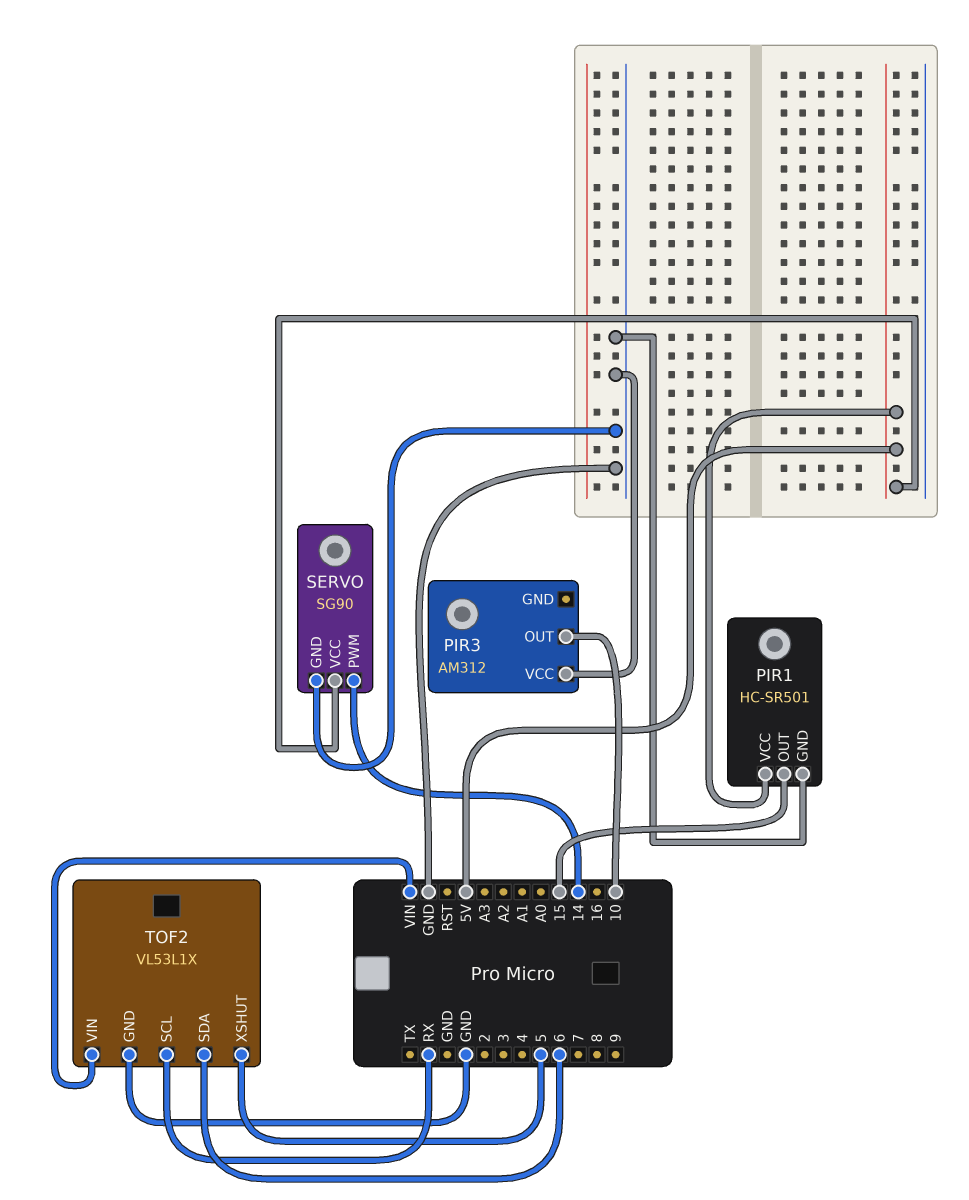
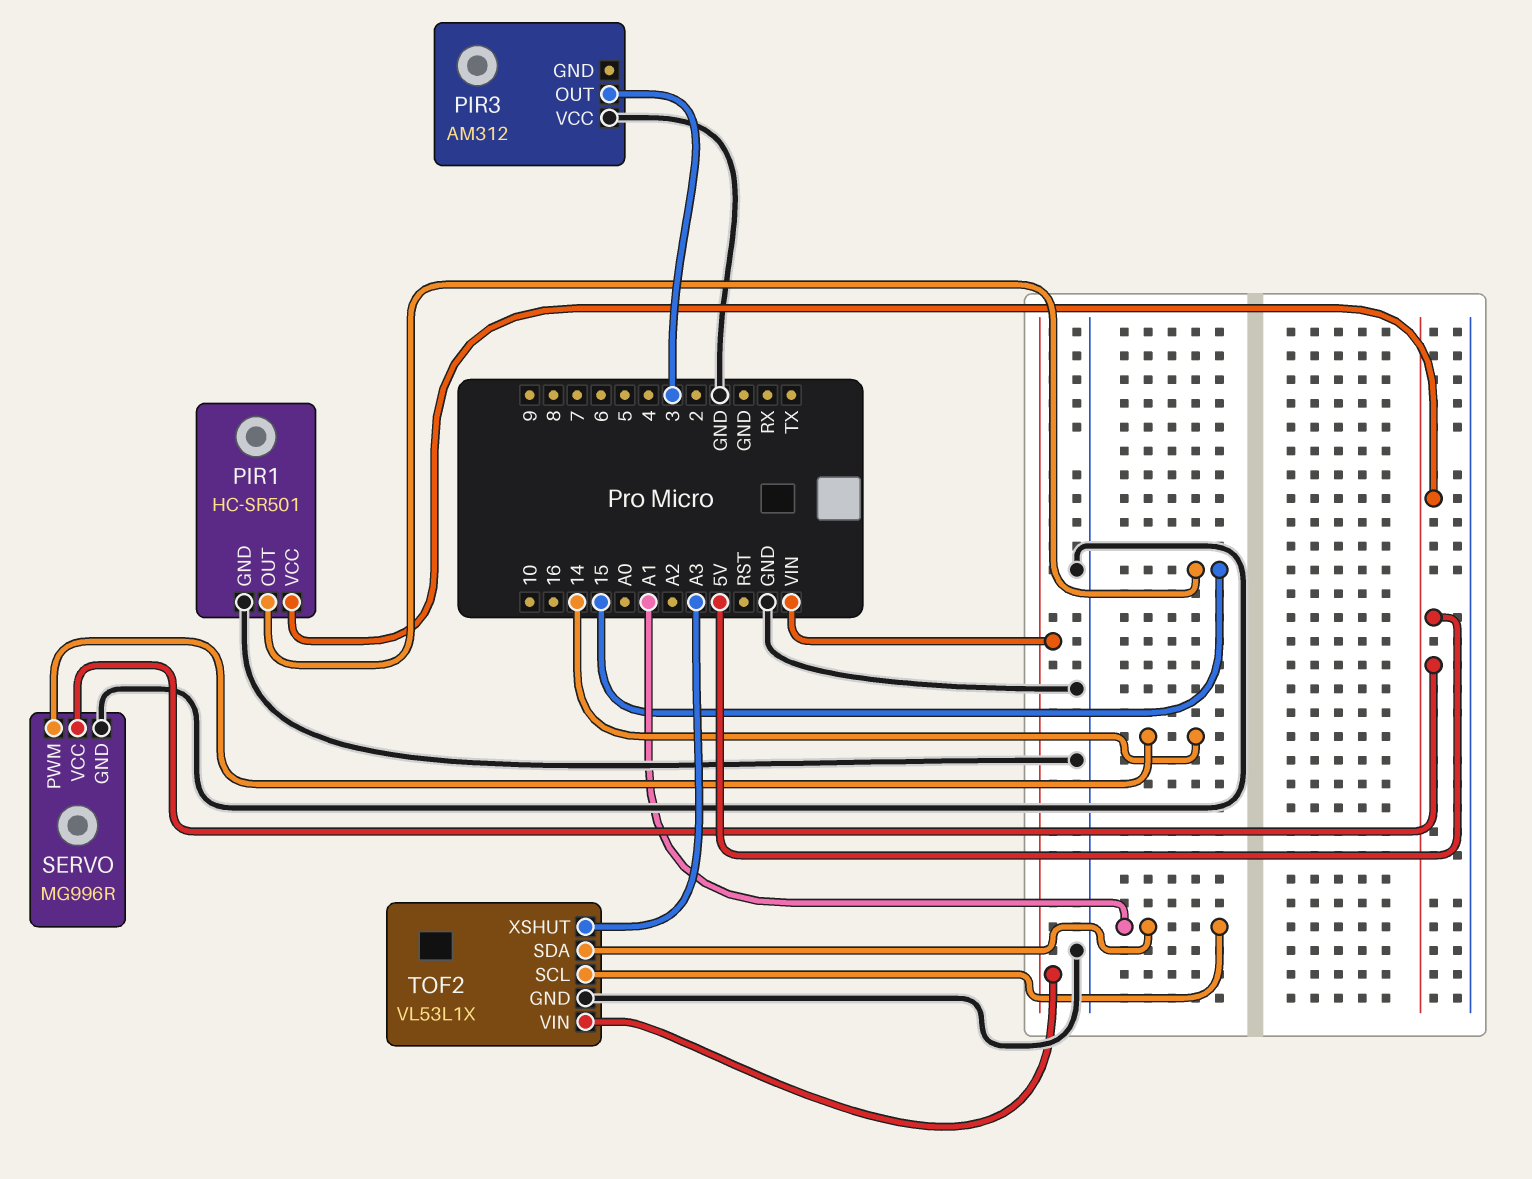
PIR3 pin OUT: 10 -> 3
SERVO: SG90 -> MG996R
TOF2 pin SCL: RX -> A1
TOF2 pin SDA: 6 -> A1
TOF2 pin XSHUT: 5 -> A3

